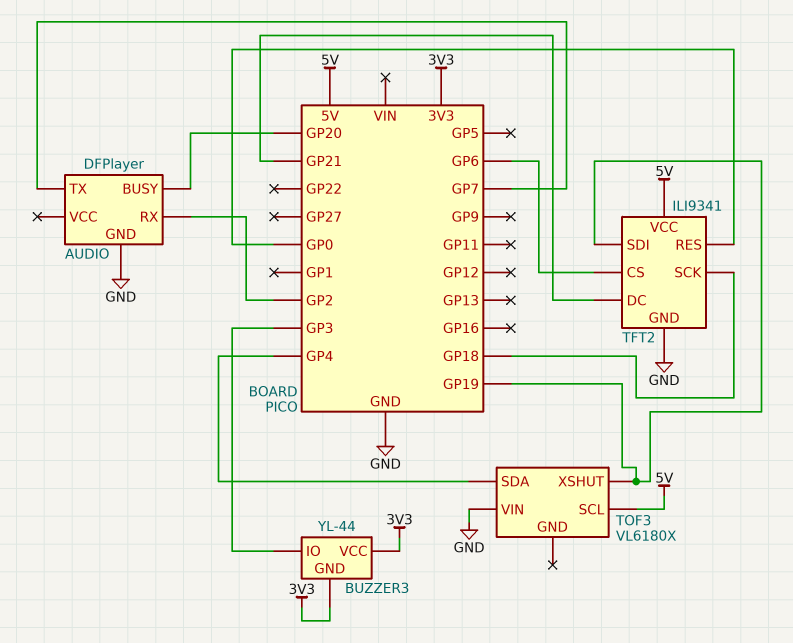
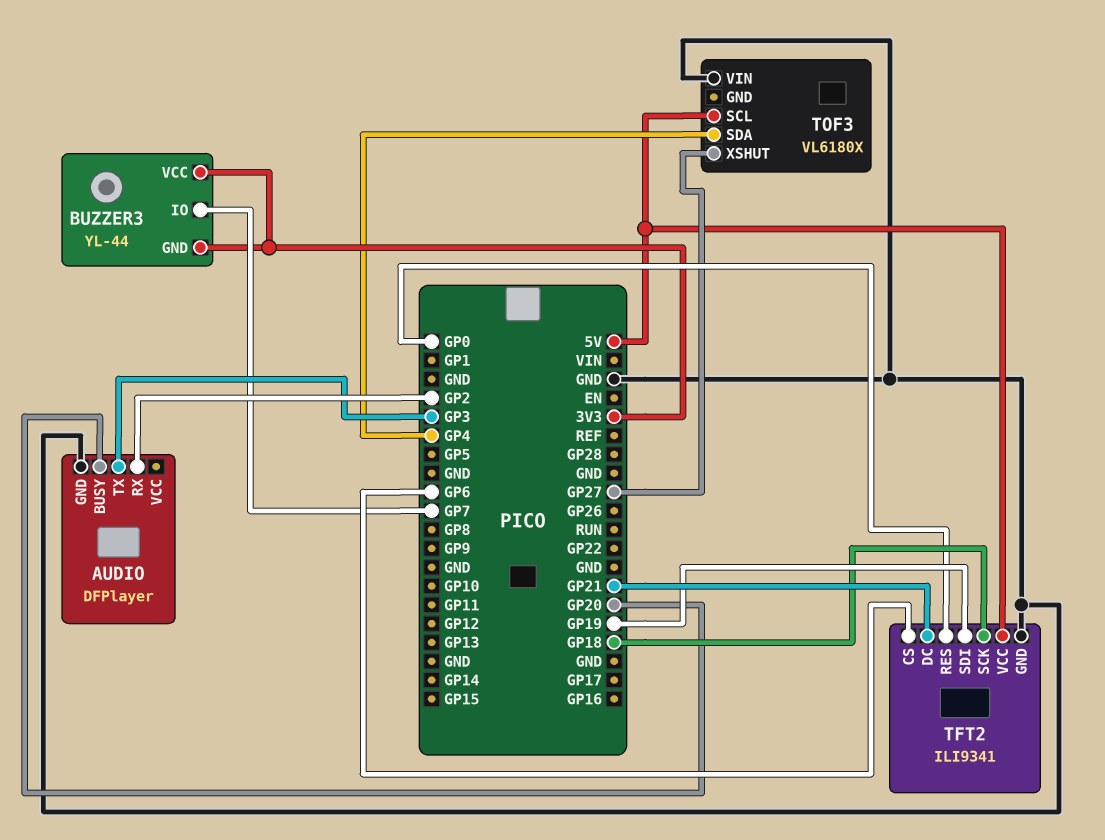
AUDIO pin TX: GP7 -> GP3
BUZZER3 pin IO: GP3 -> GP7
TOF3 pin XSHUT: GP19 -> GP27

